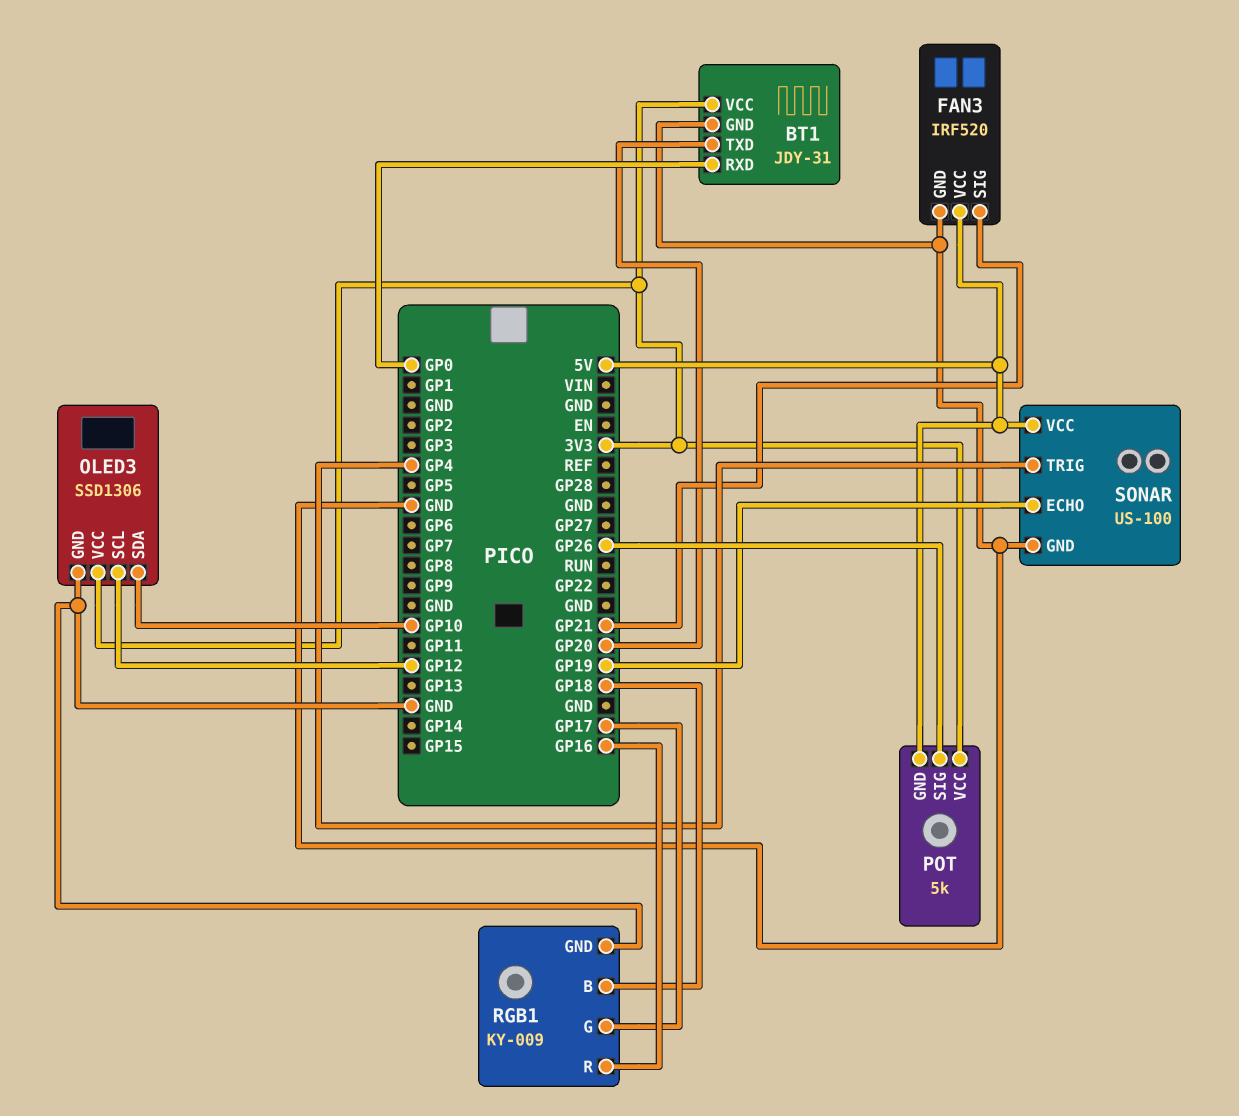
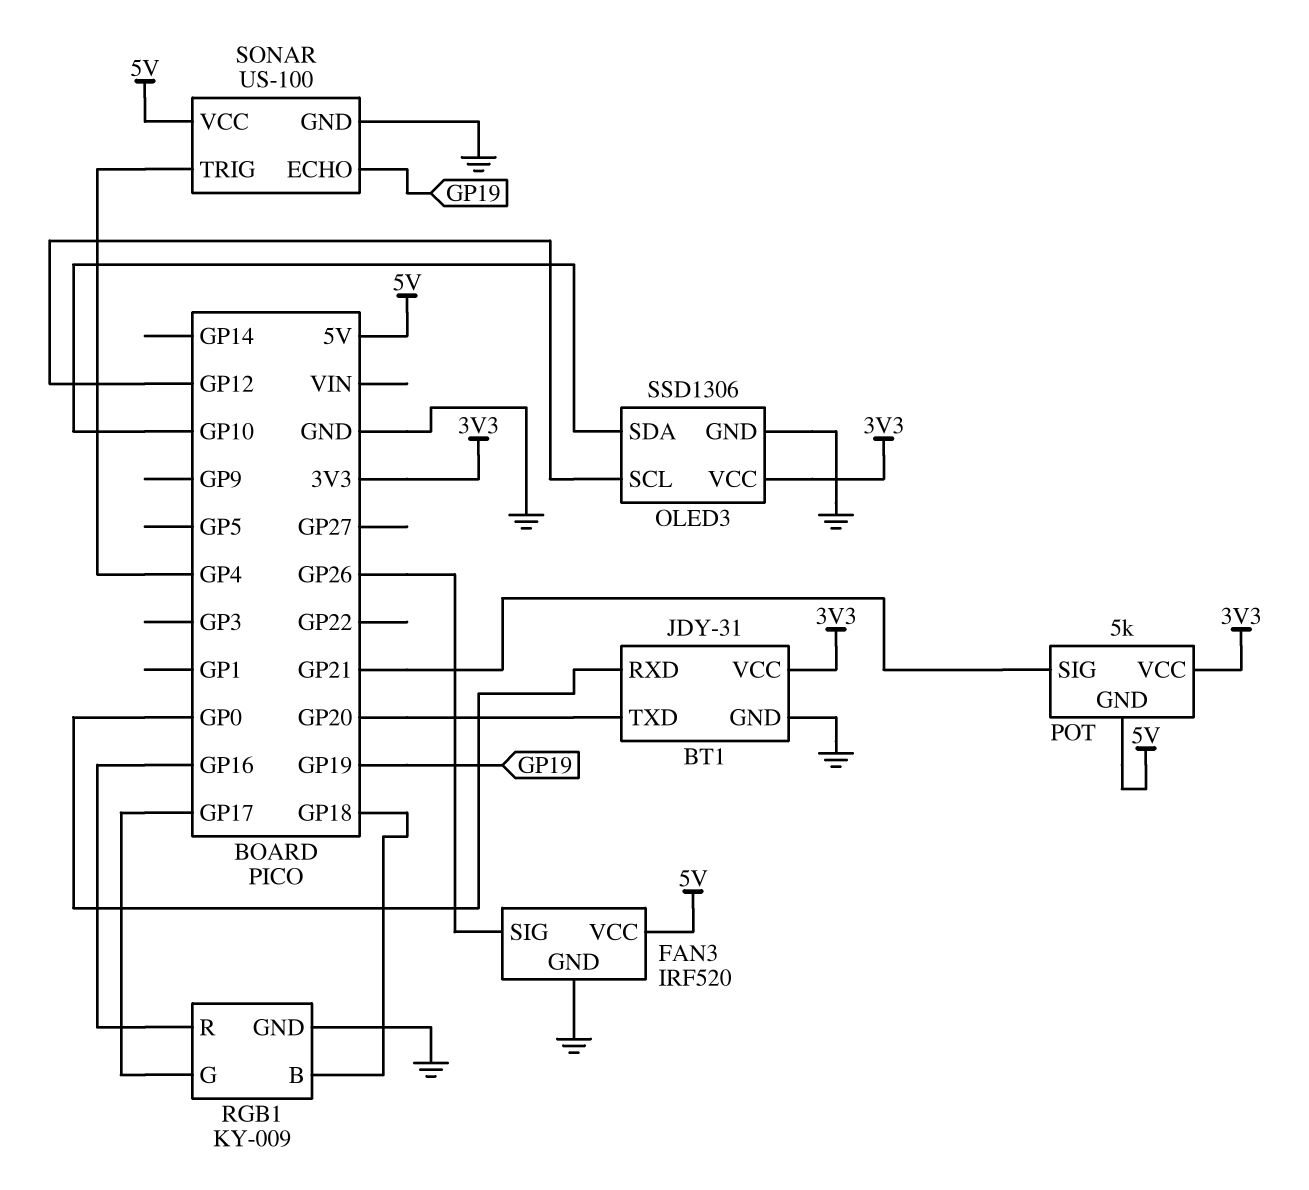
FAN3 pin SIG: GP21 -> GP26
POT pin SIG: GP26 -> GP21

